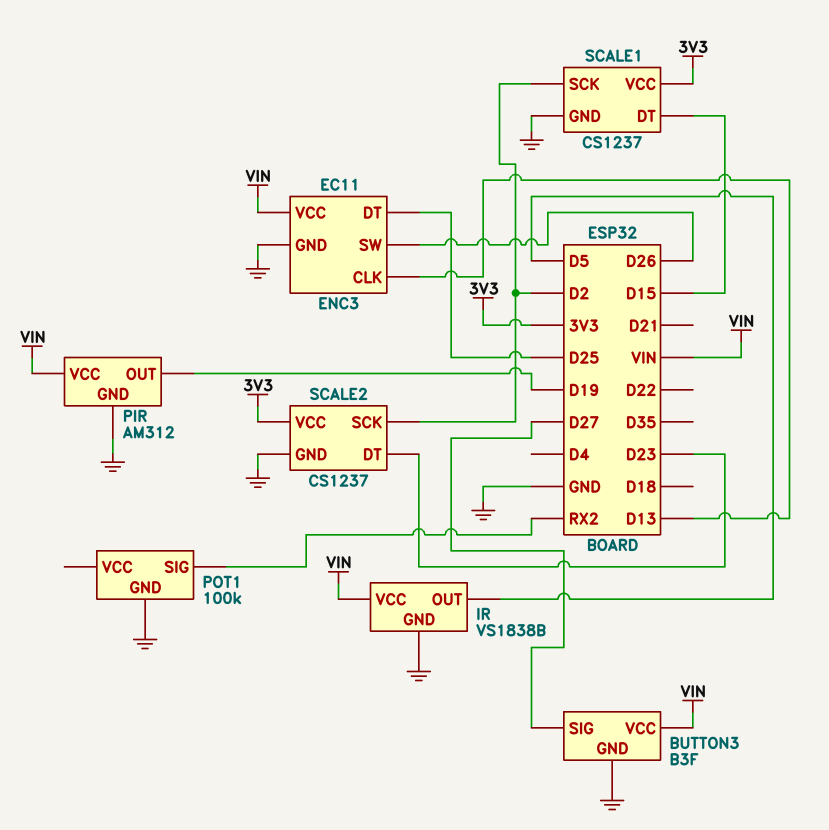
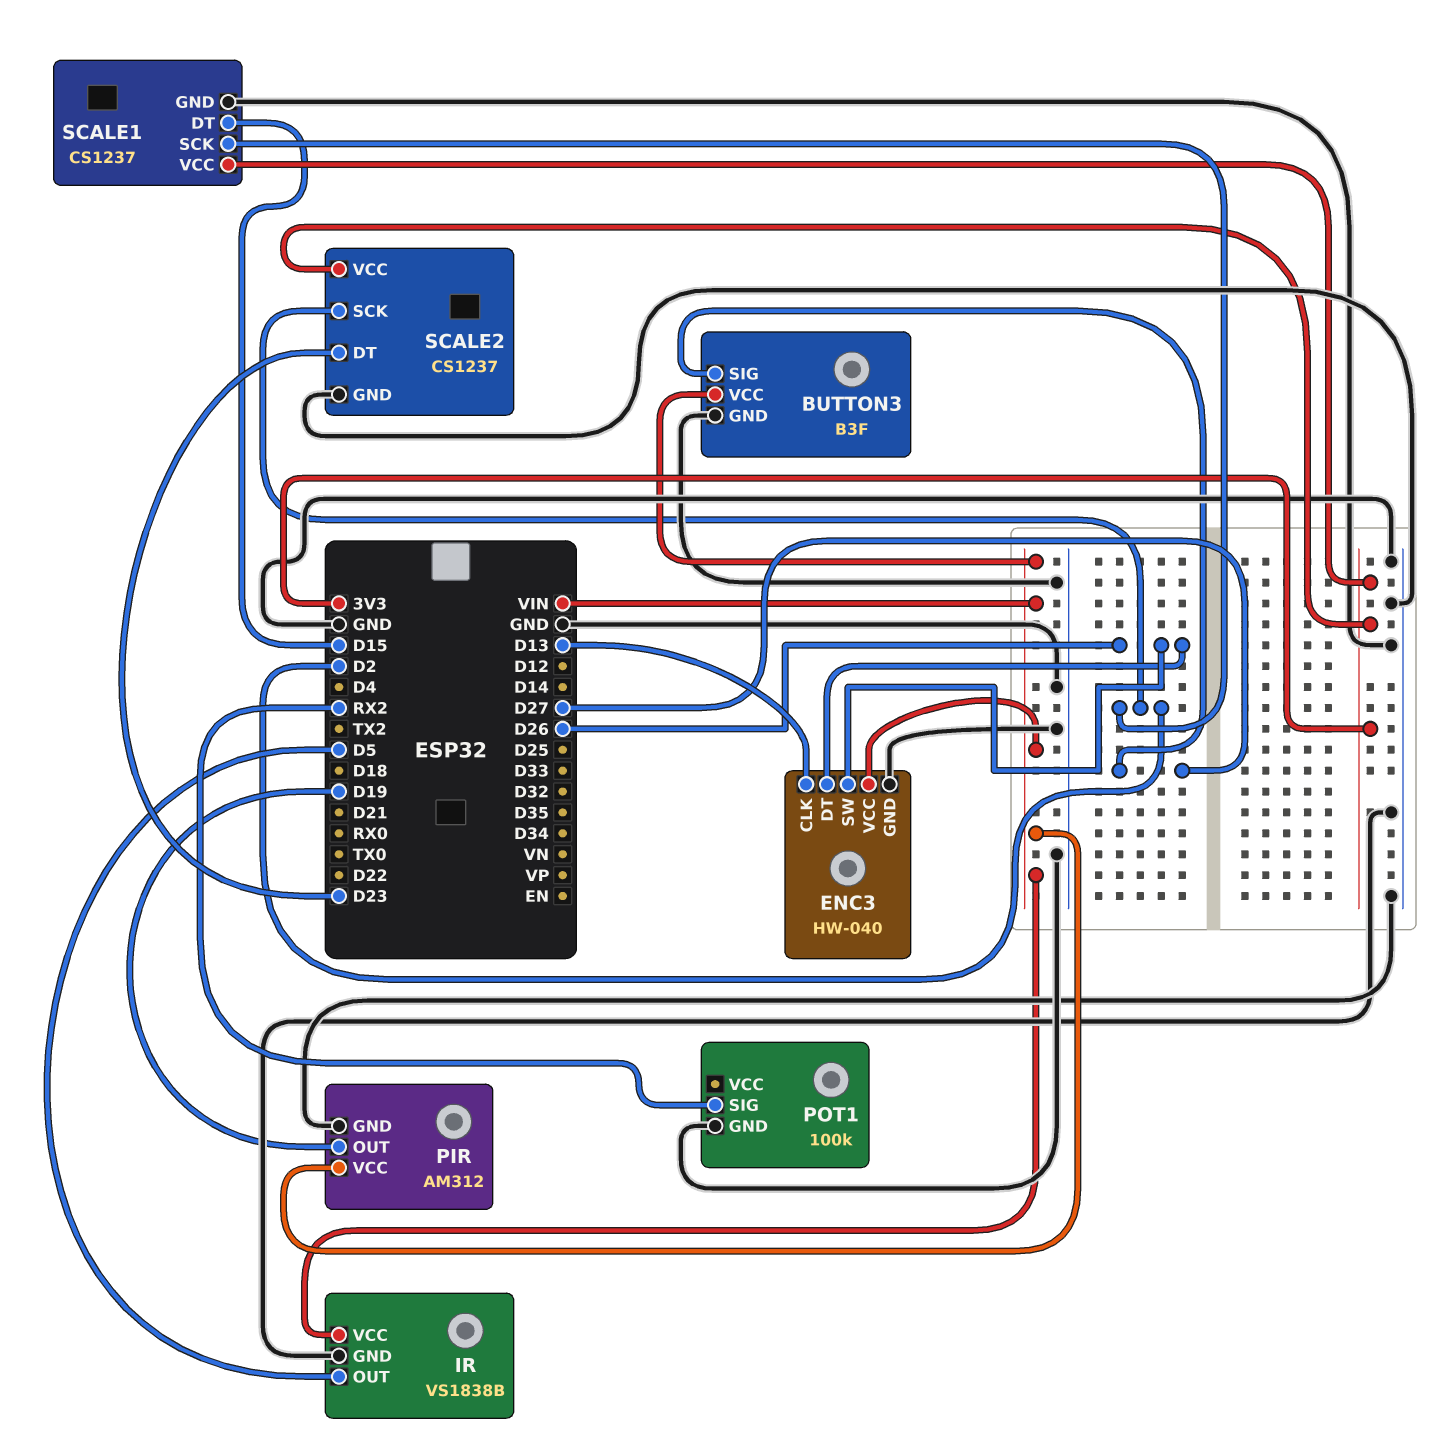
ENC3: EC11 -> HW-040
ENC3 pin DT: D25 -> D26

